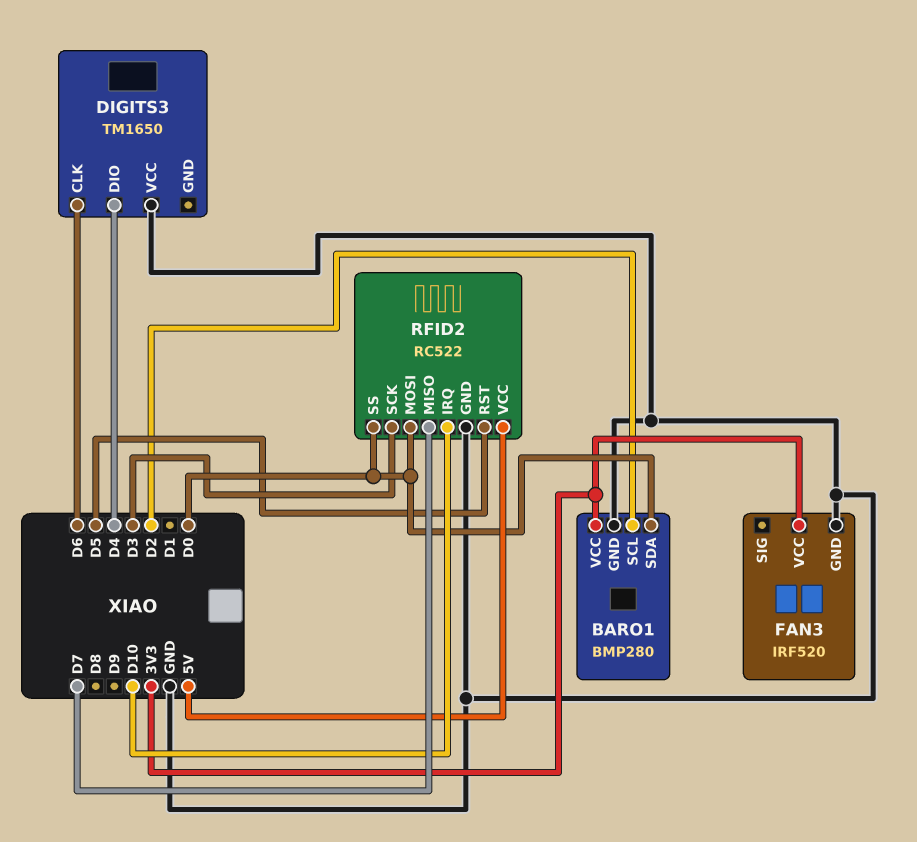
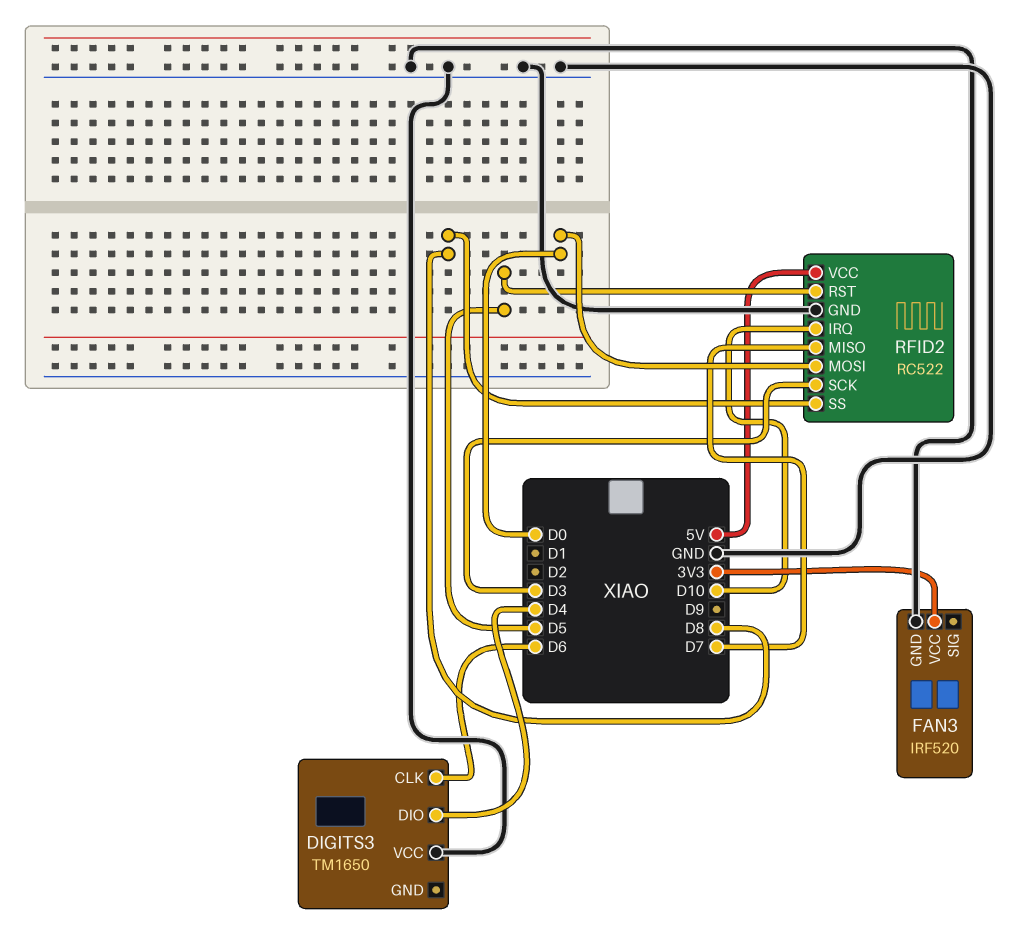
BARO1: BMP280 -> none
BARO1 pin GND: GND -> none
BARO1 pin SCL: D2 -> none
BARO1 pin SDA: D0 -> none
BARO1 pin VCC: 3V3 -> none
RFID2 pin SS: D0 -> D8

